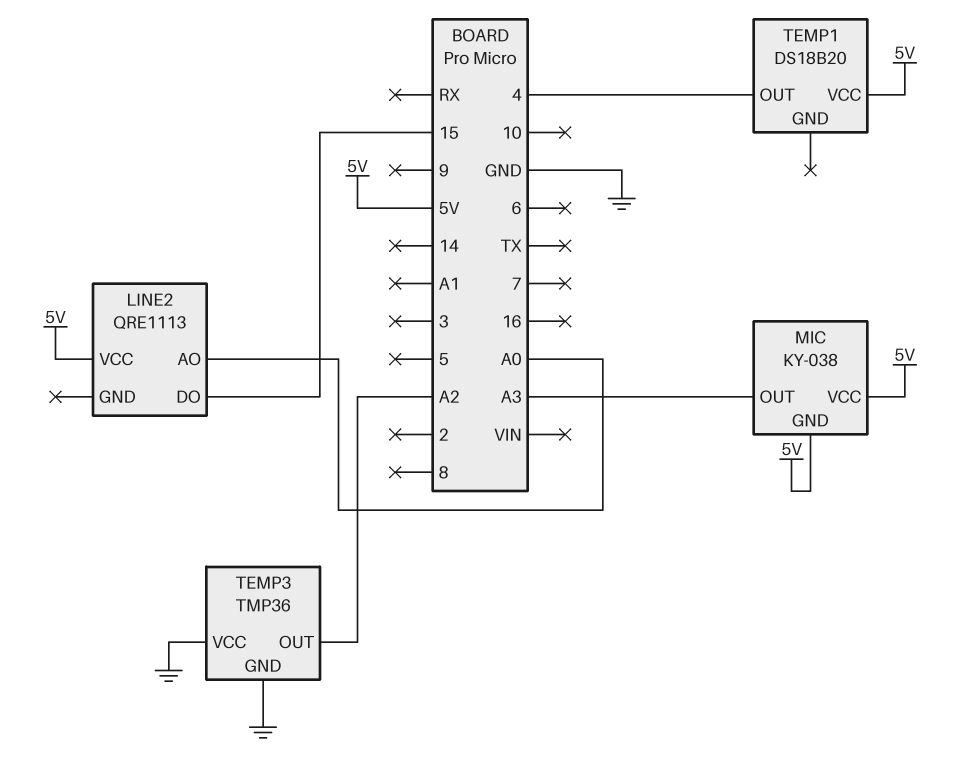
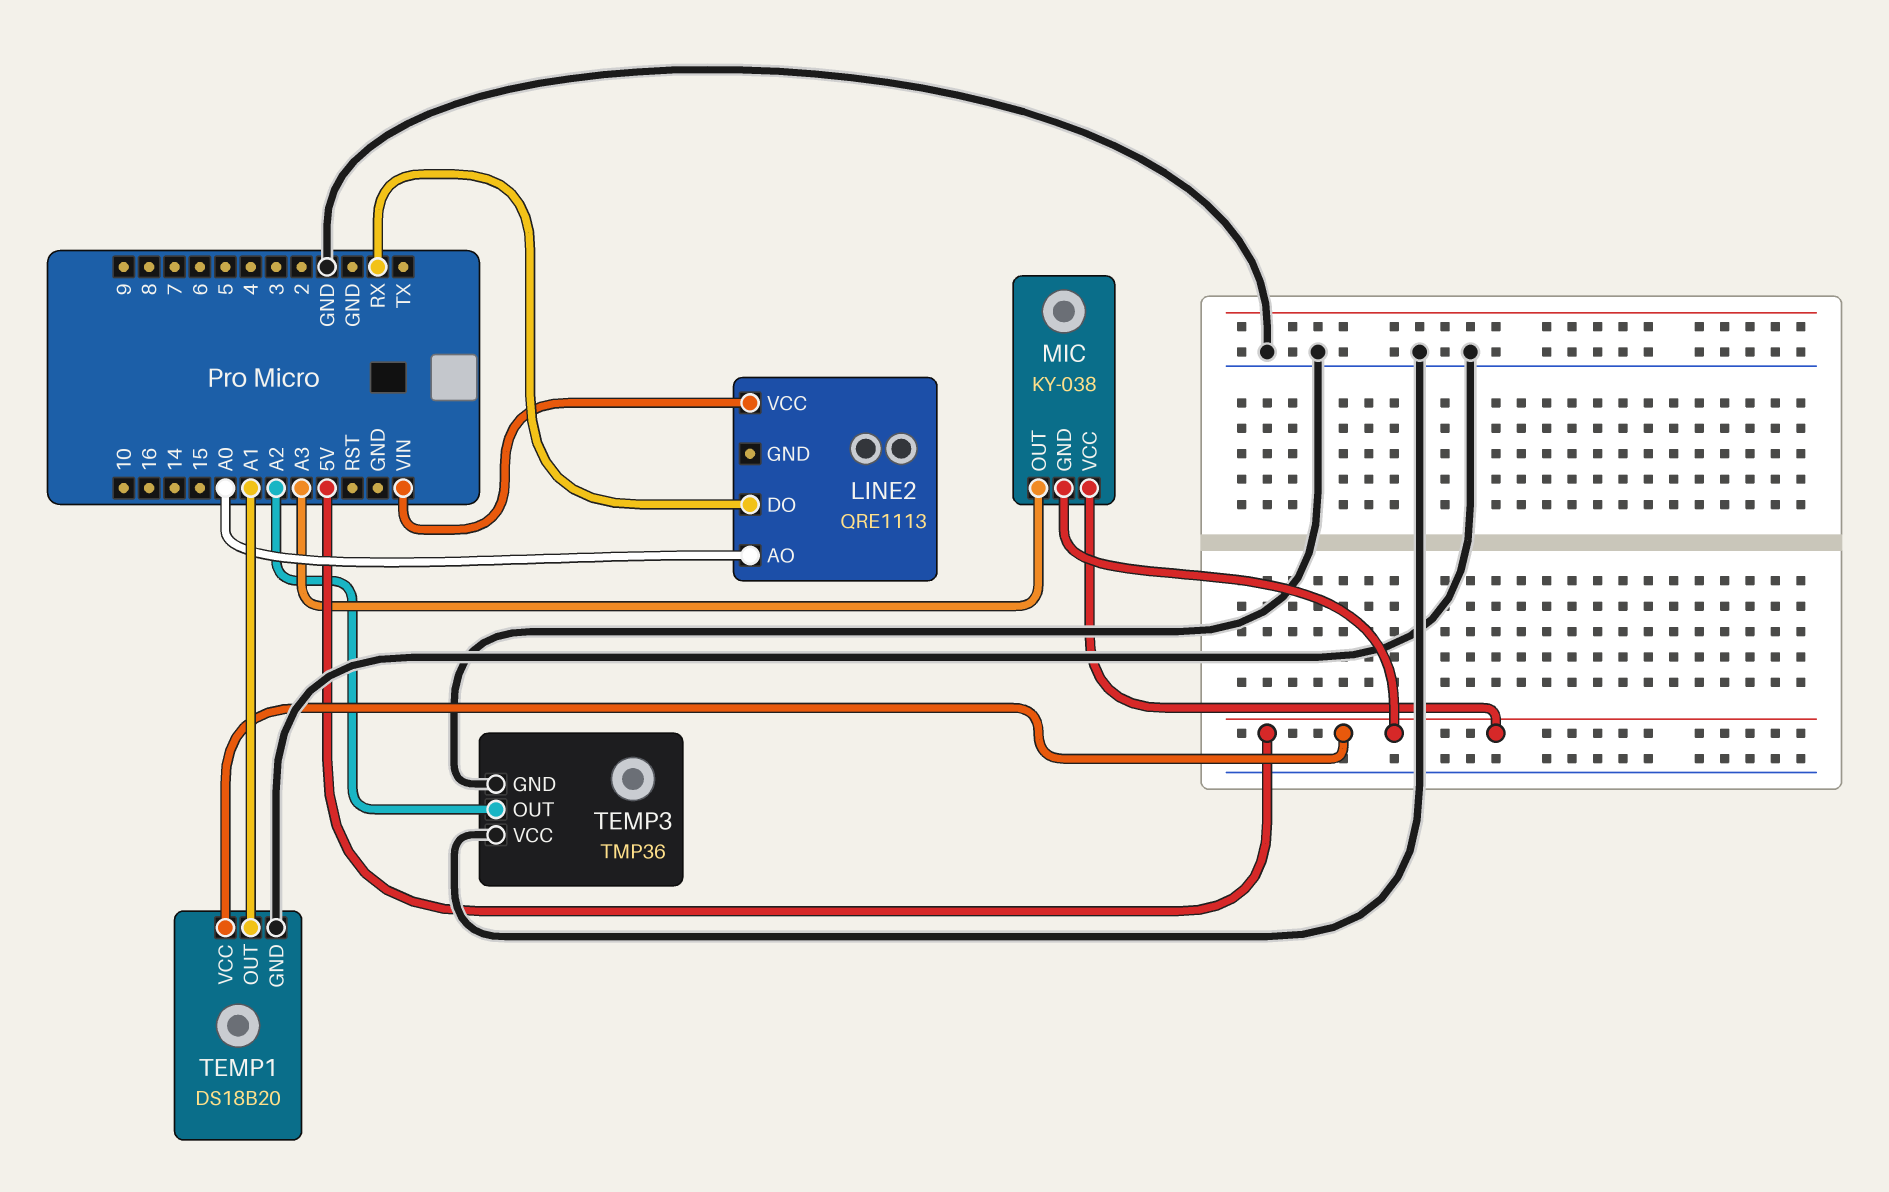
LINE2 pin DO: 15 -> RX
LINE2 pin VCC: 5V -> VIN
TEMP1 pin GND: none -> GND
TEMP1 pin OUT: 4 -> A1

